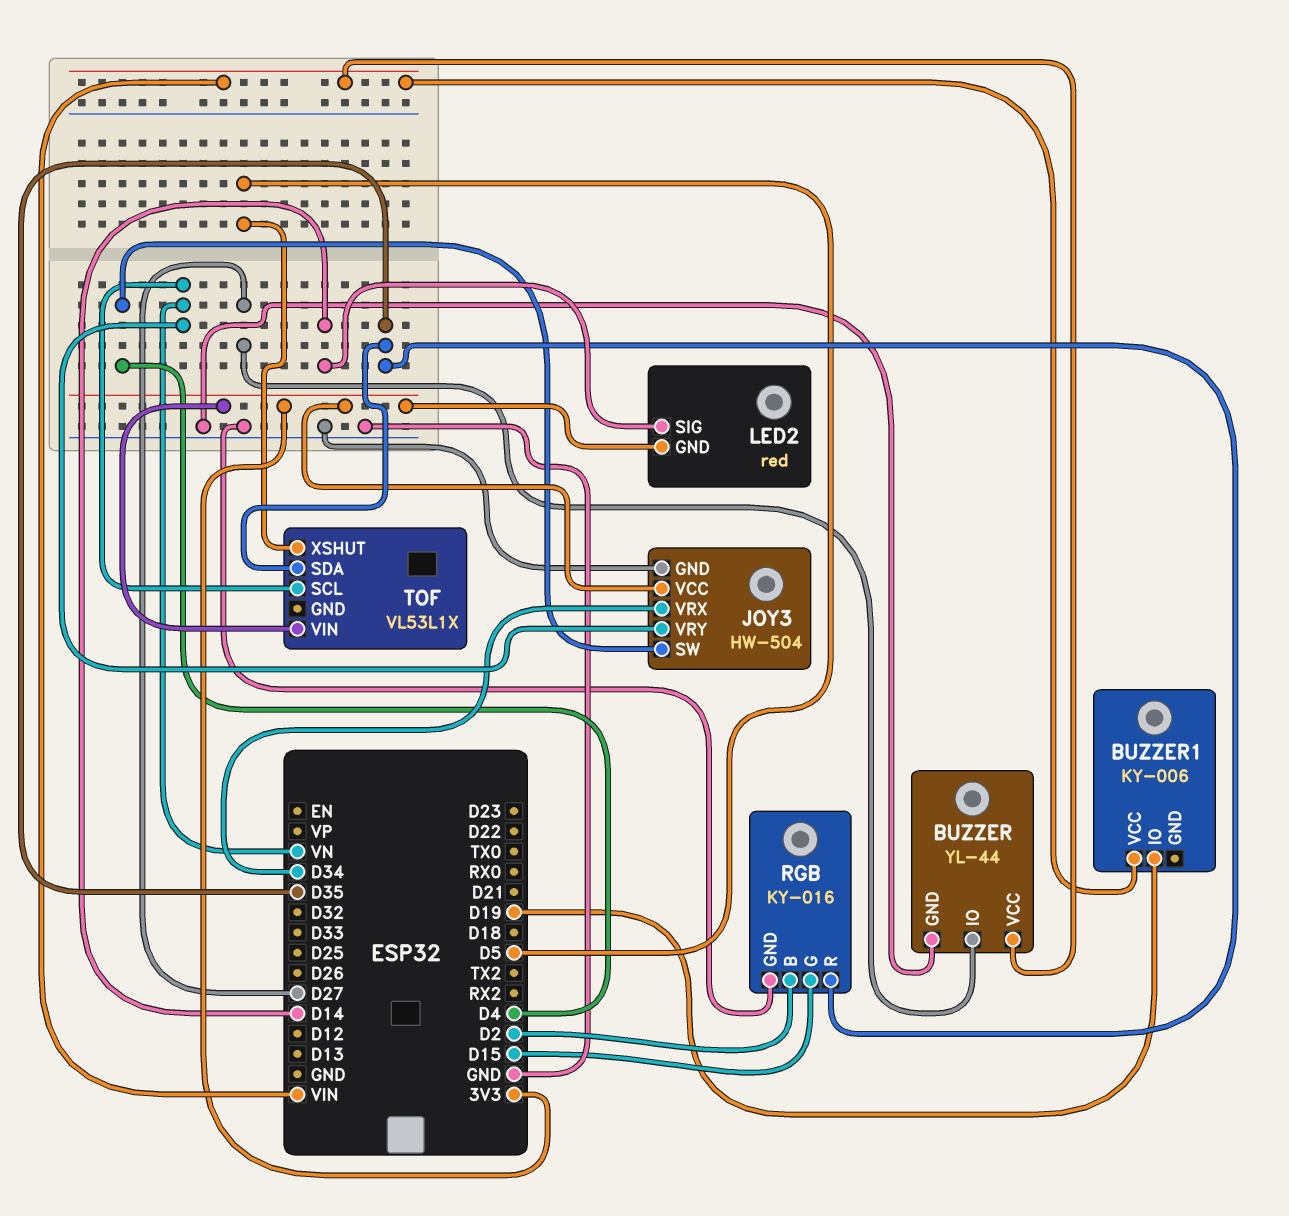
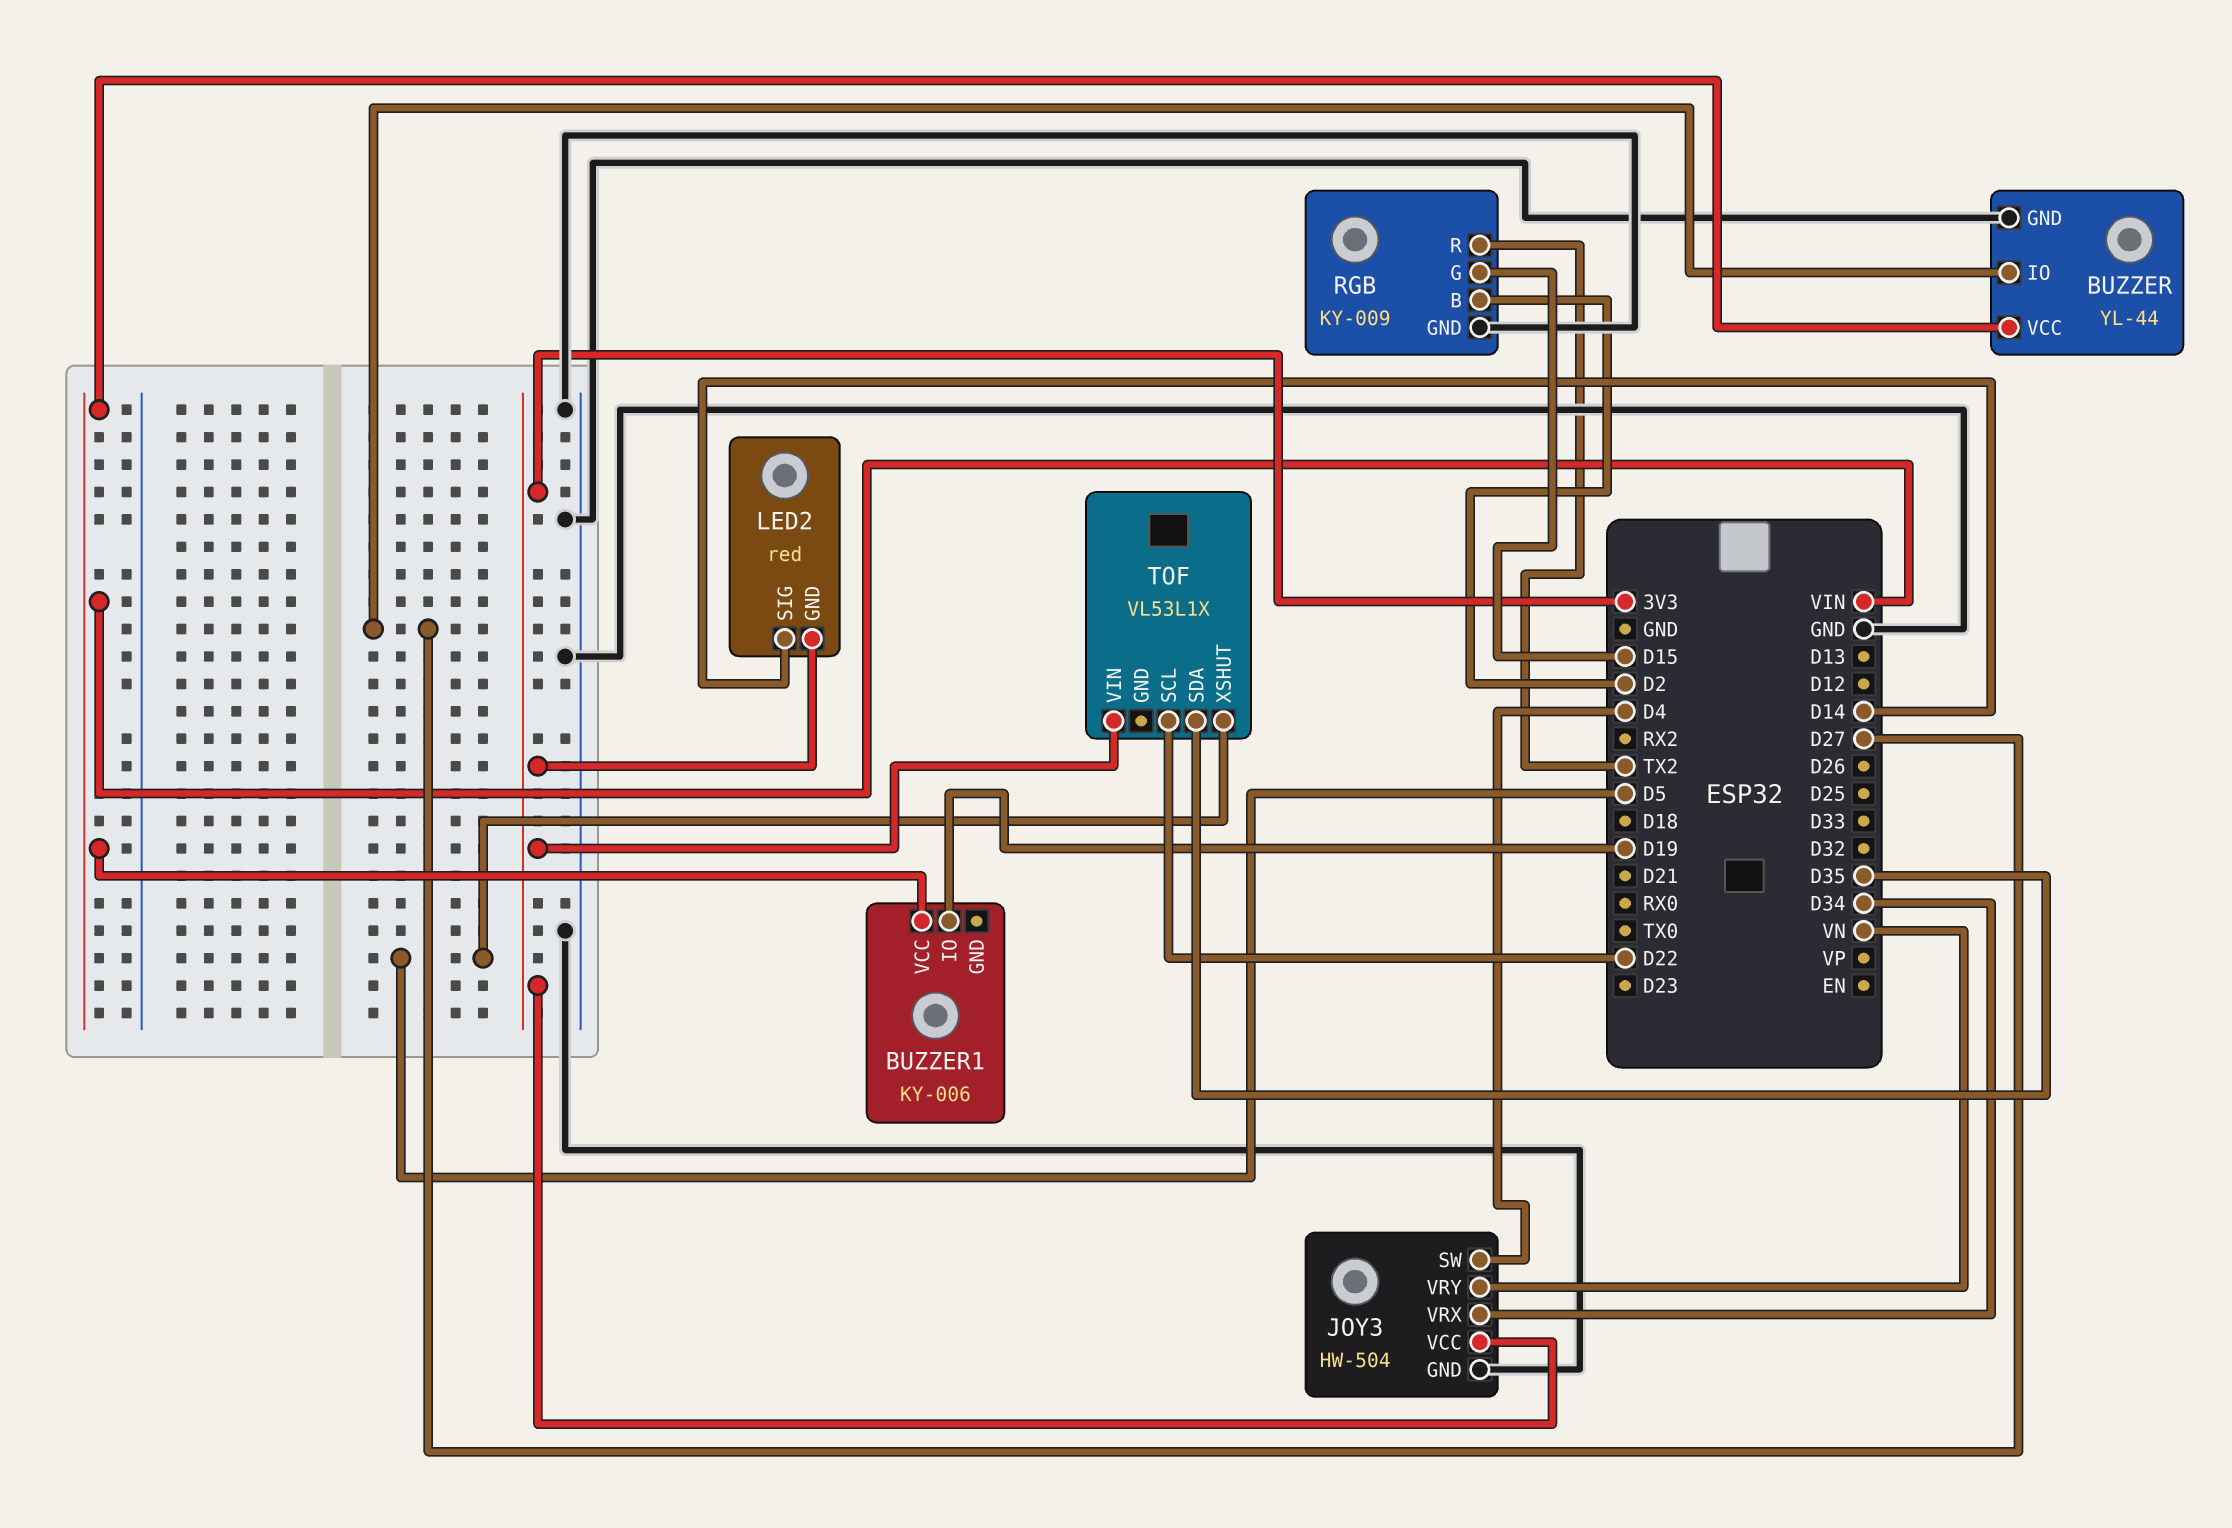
RGB: KY-016 -> KY-009
RGB pin R: D35 -> TX2
TOF pin SCL: VN -> D22

